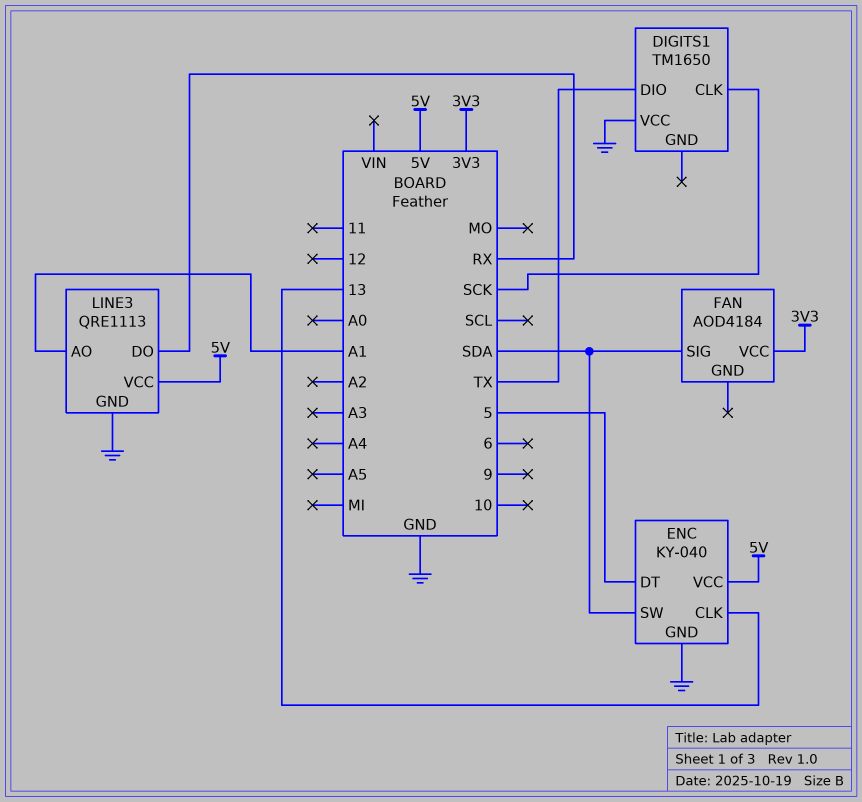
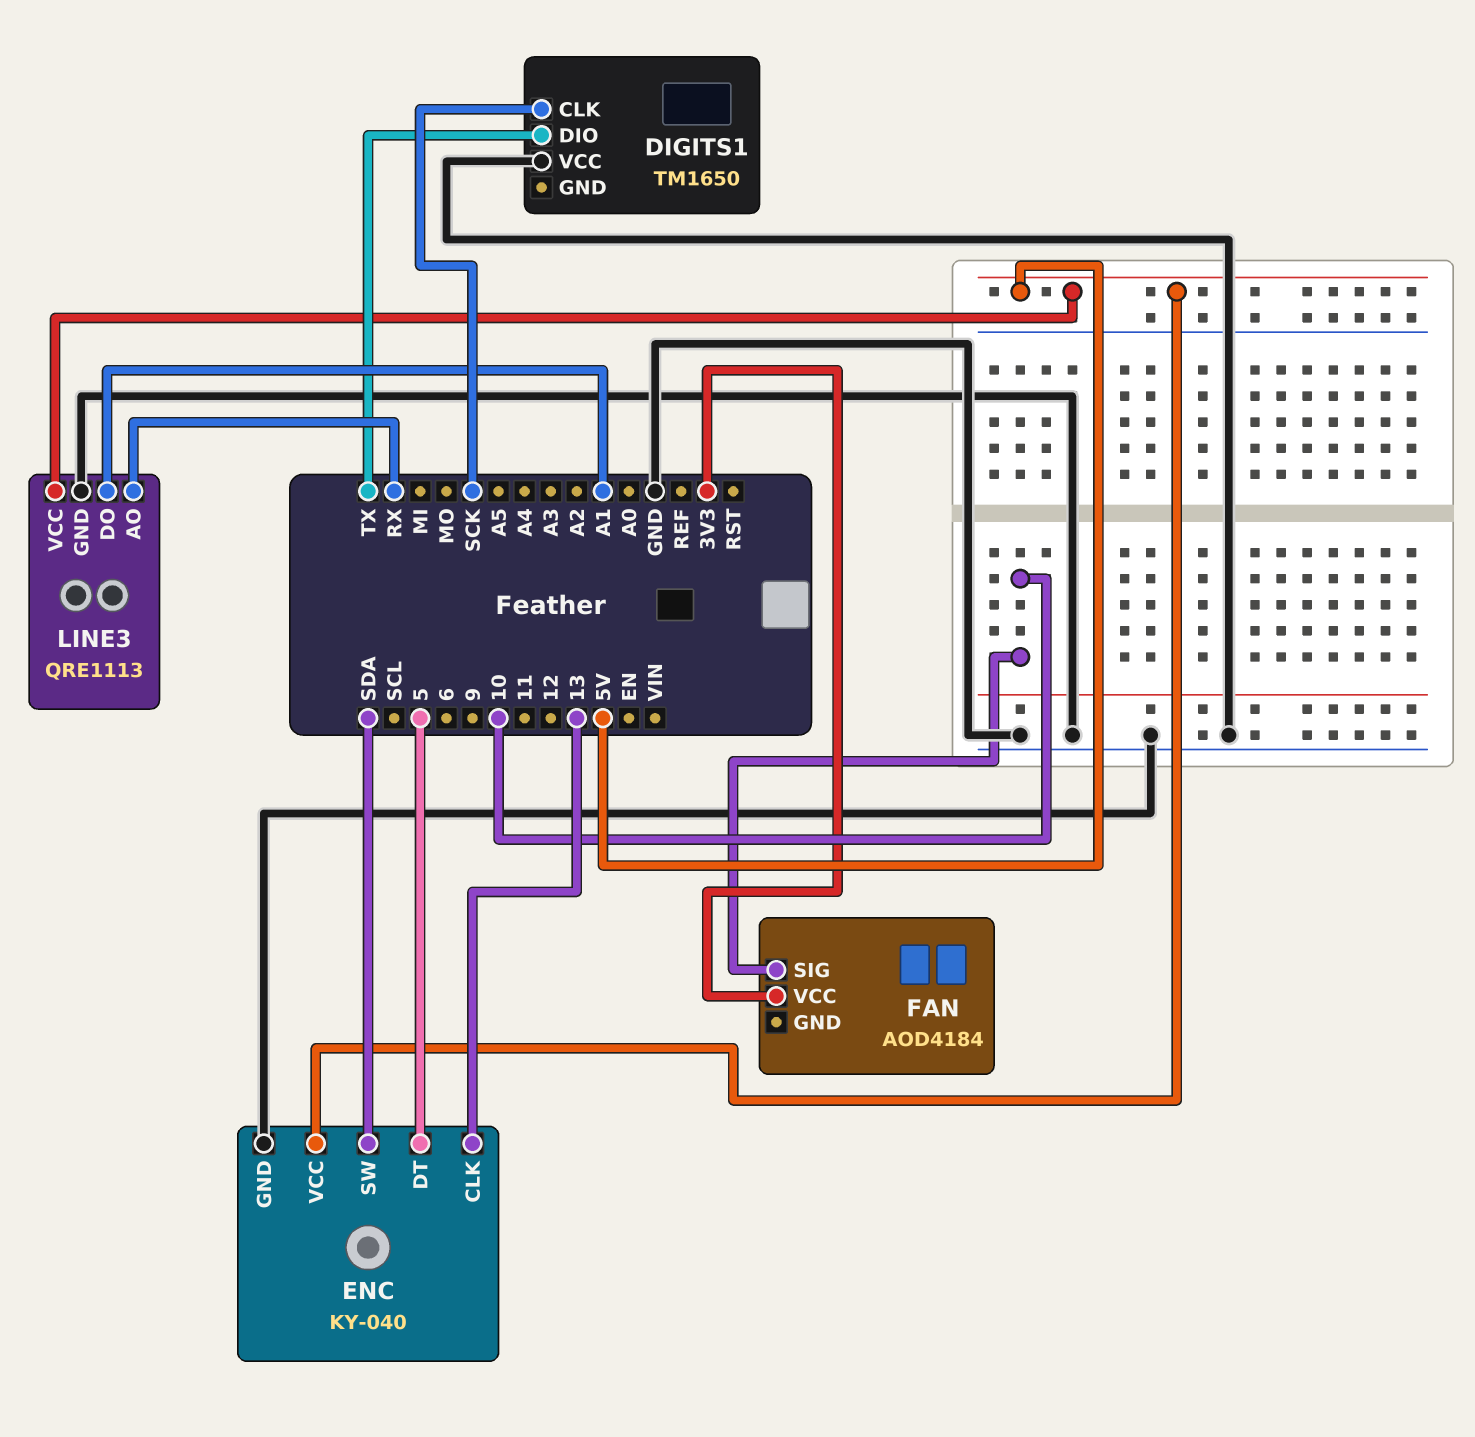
FAN pin SIG: SDA -> 10
LINE3 pin AO: A1 -> RX
LINE3 pin DO: RX -> A1

